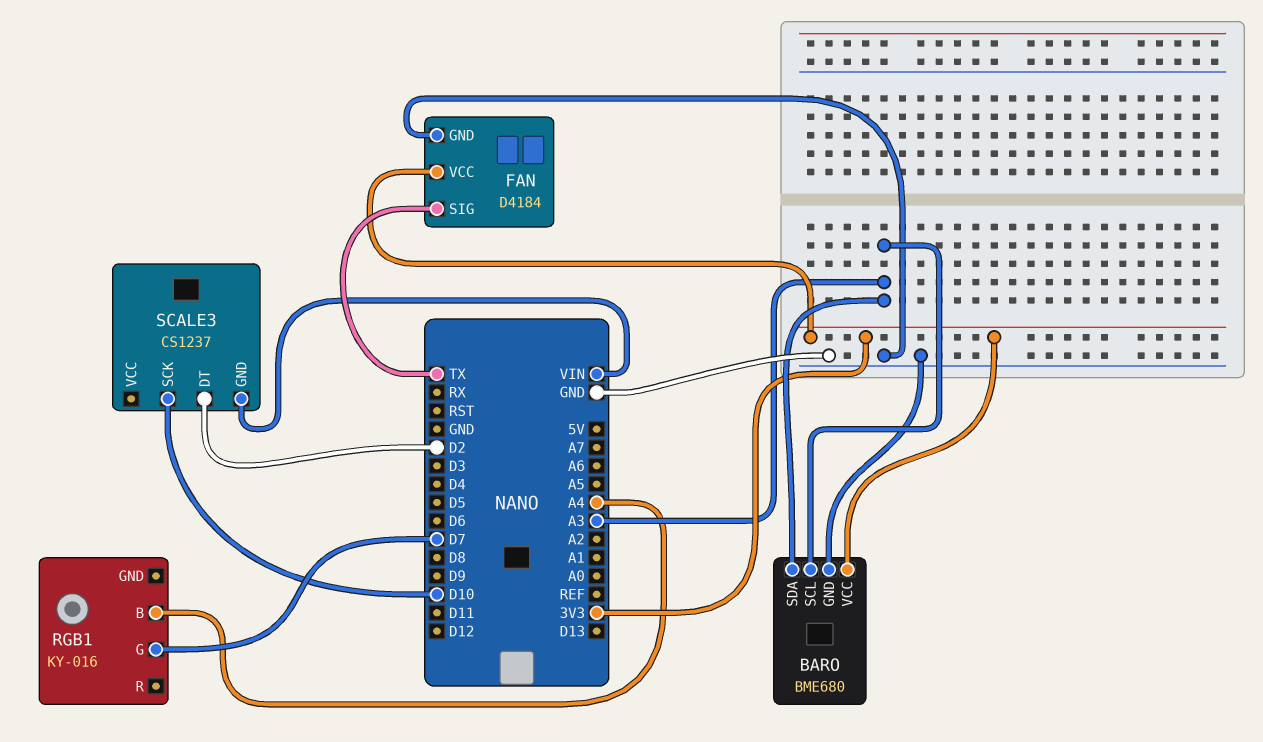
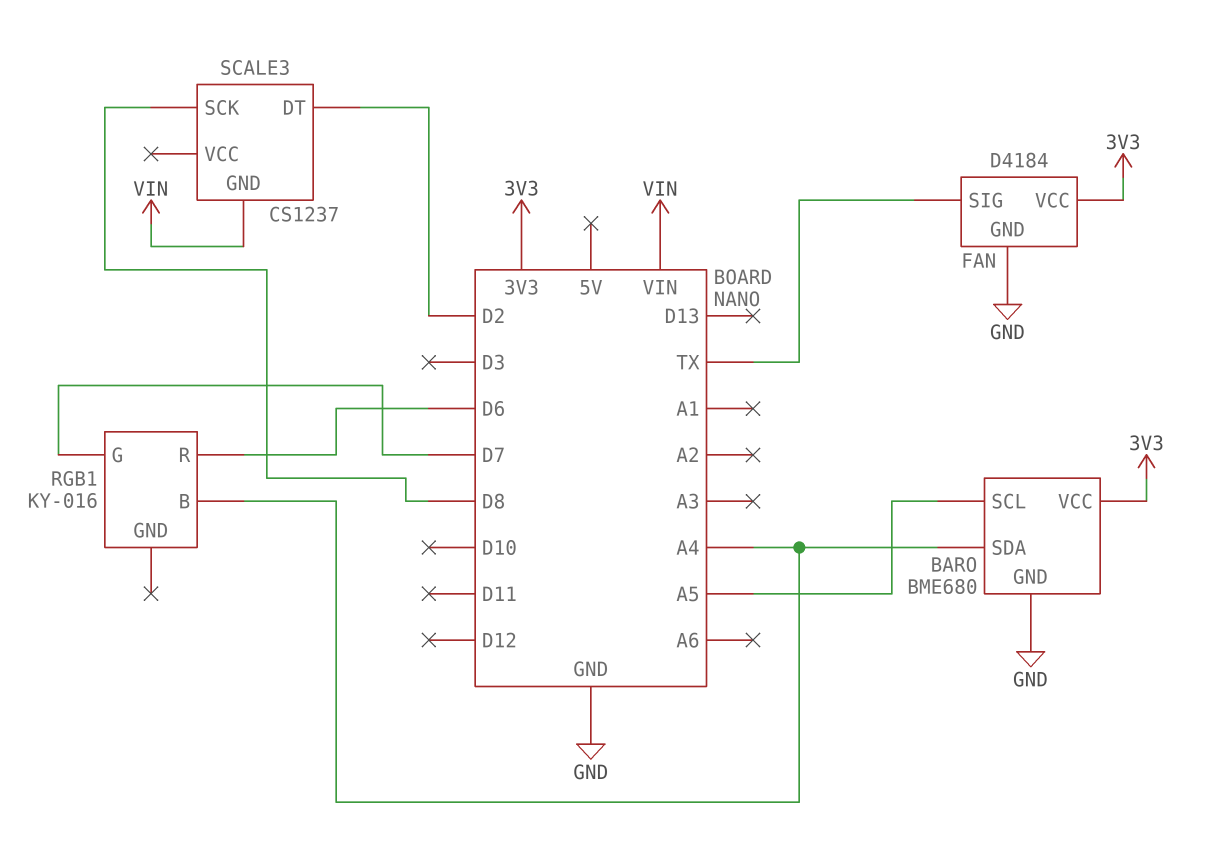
BARO pin SCL: A3 -> A5
BARO pin SDA: A3 -> A4
RGB1 pin R: none -> D6
SCALE3 pin SCK: D10 -> D8

